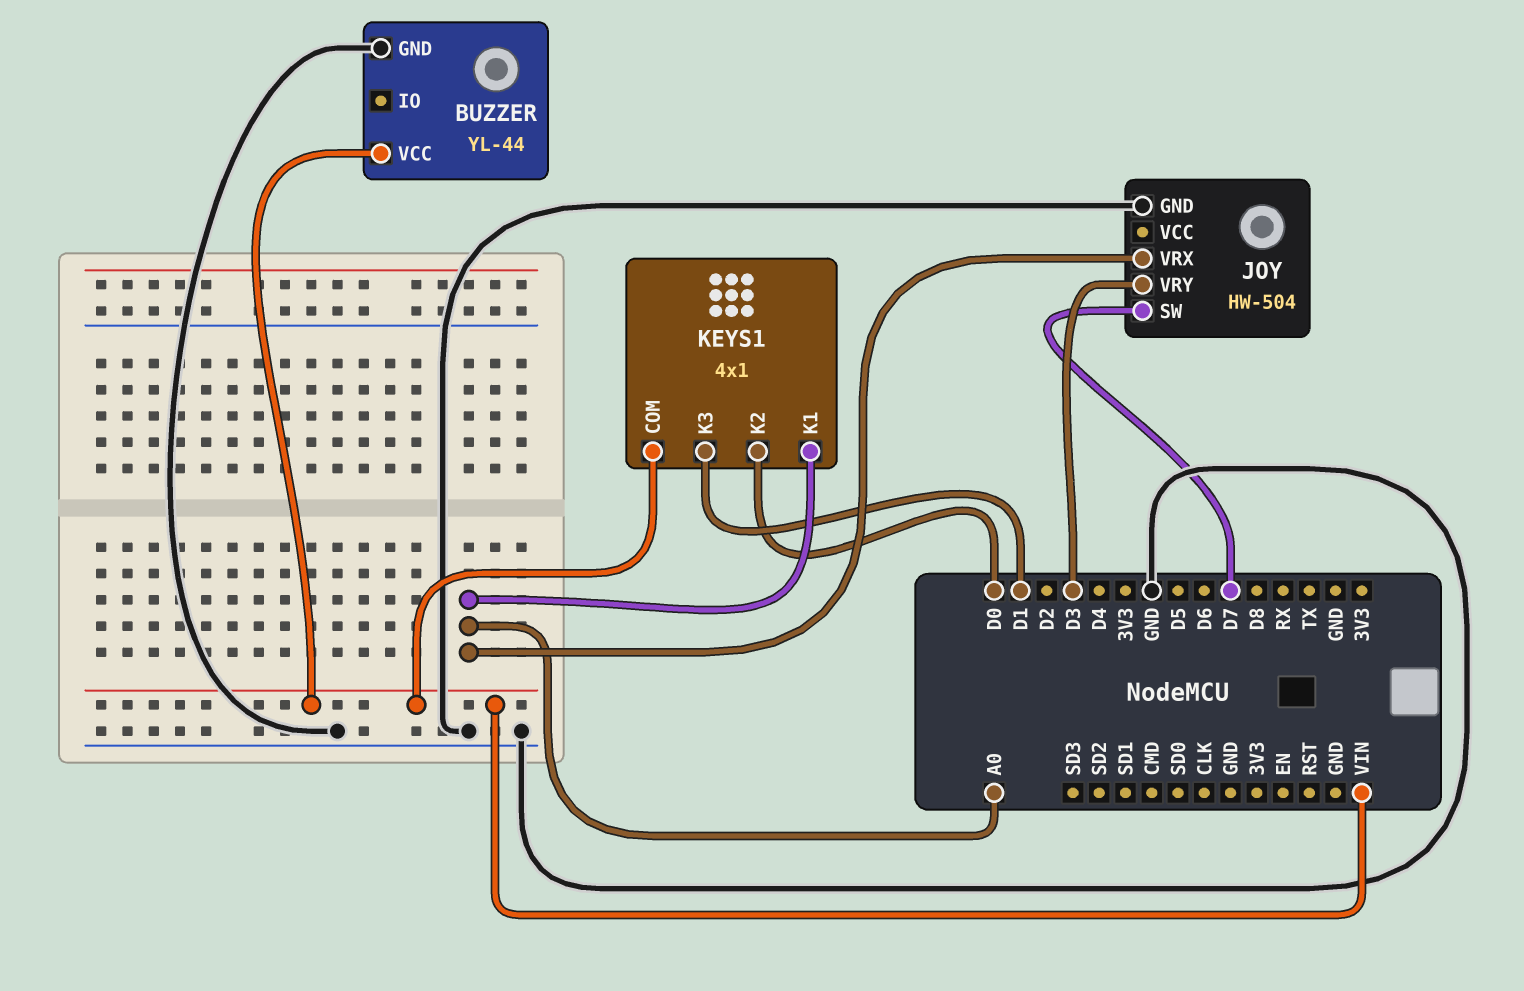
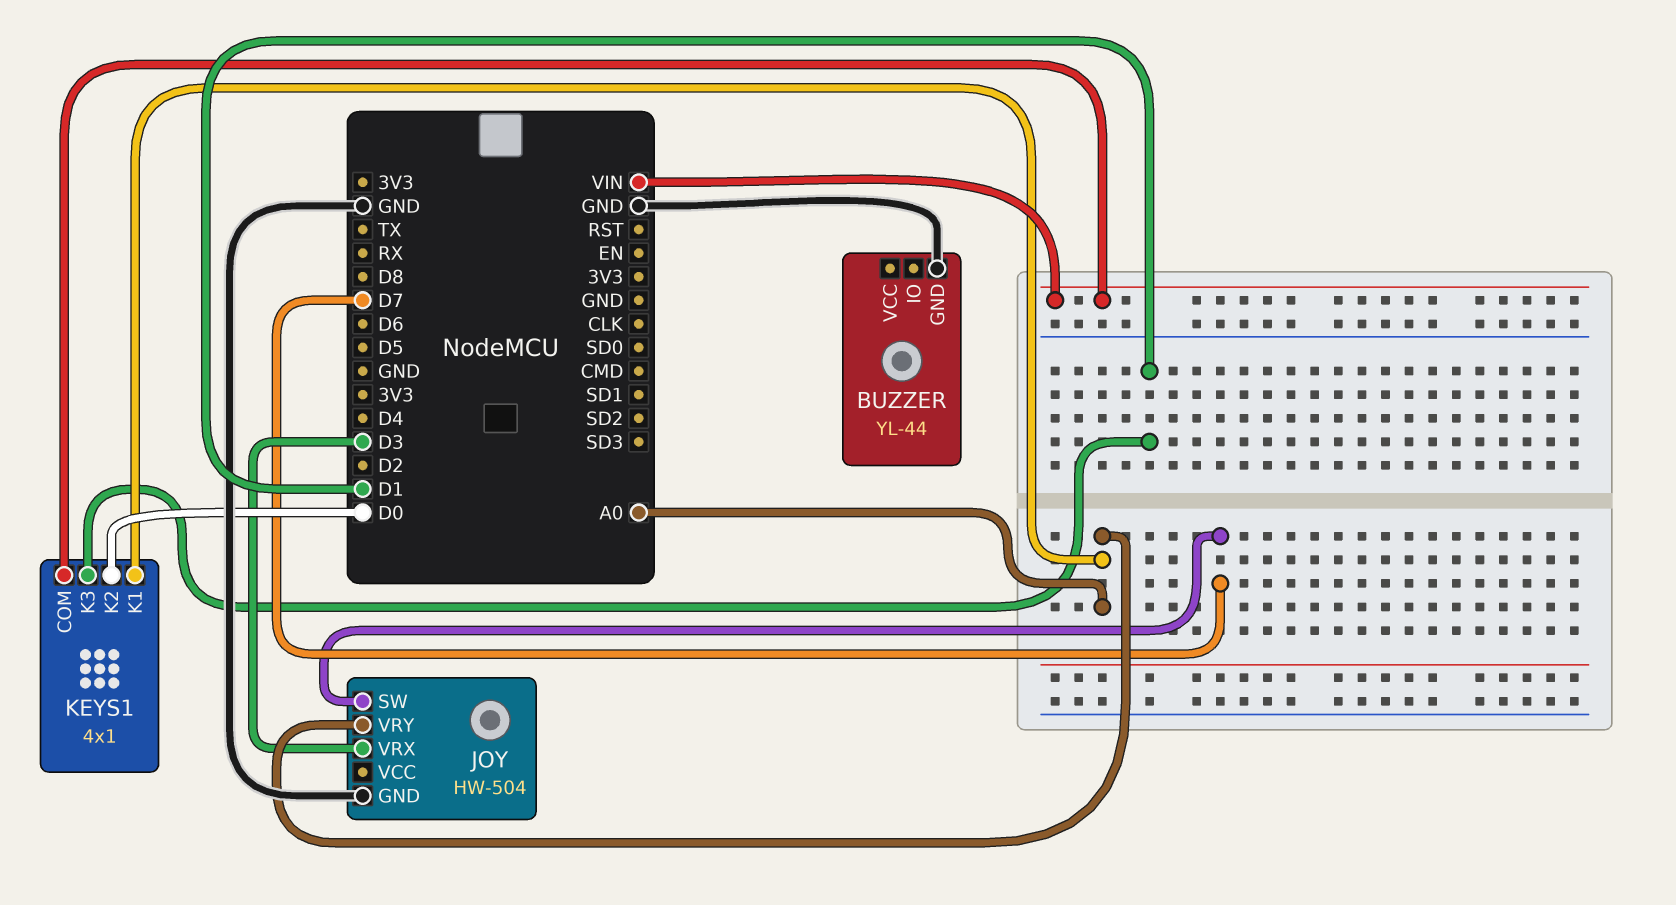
BUZZER pin VCC: VIN -> none
JOY pin VRX: A0 -> D3
JOY pin VRY: D3 -> A0

